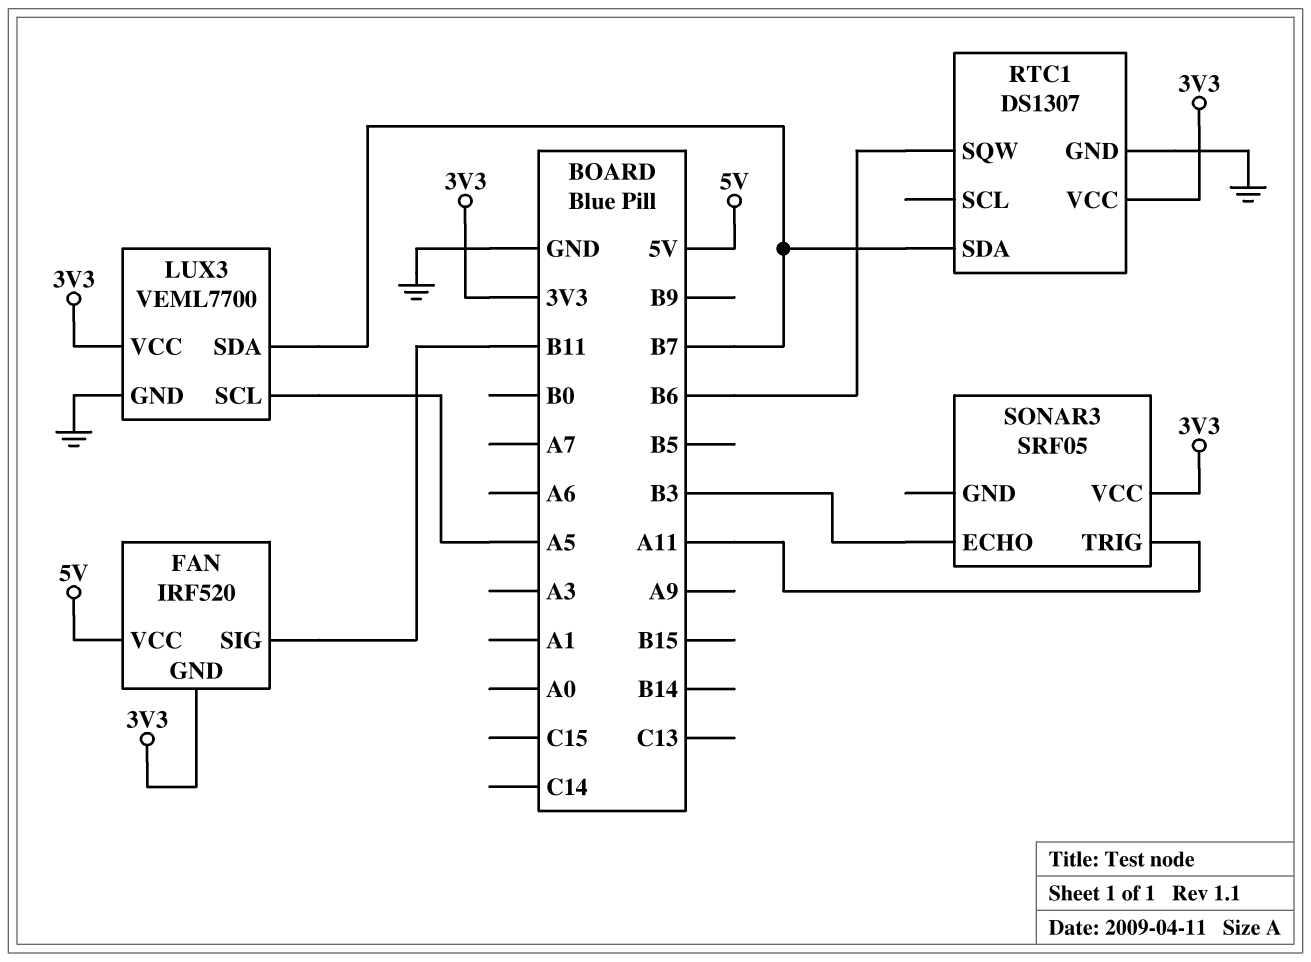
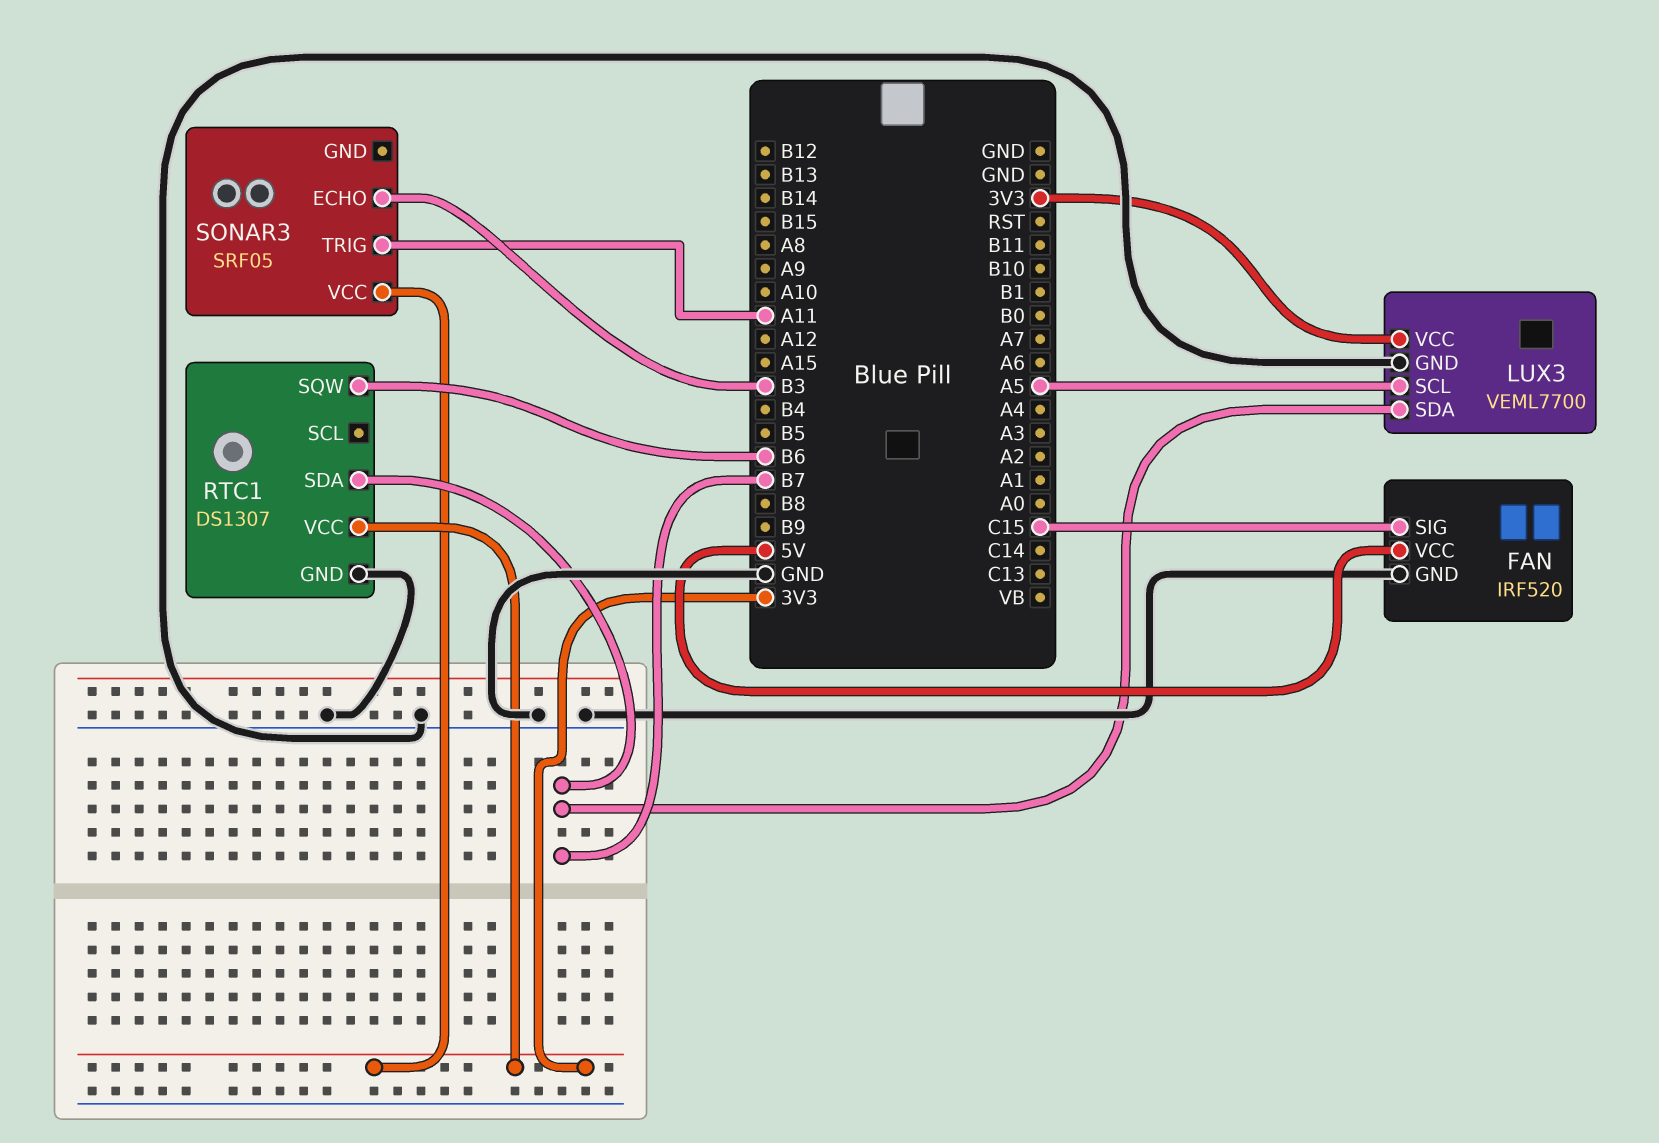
FAN pin GND: 3V3 -> GND
FAN pin SIG: B11 -> C15

